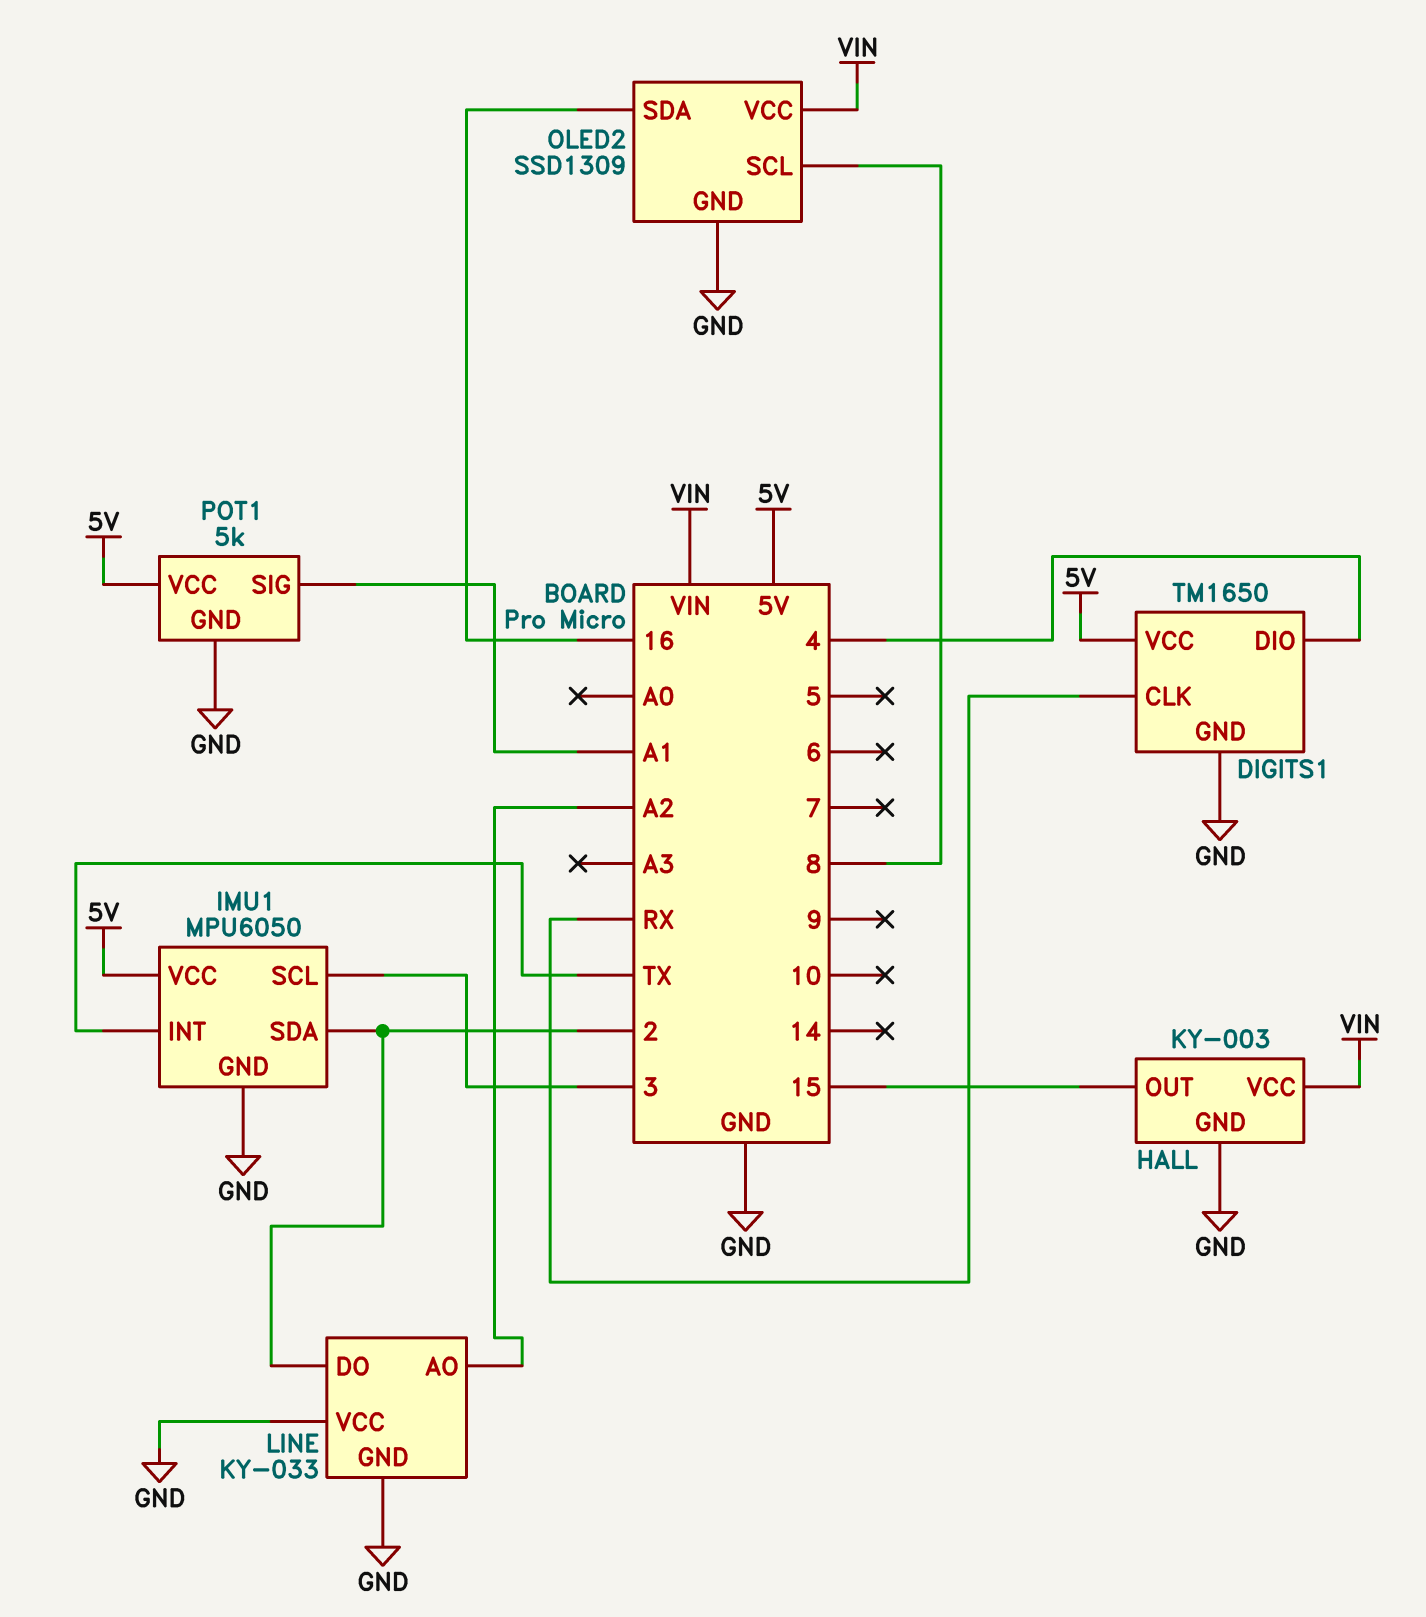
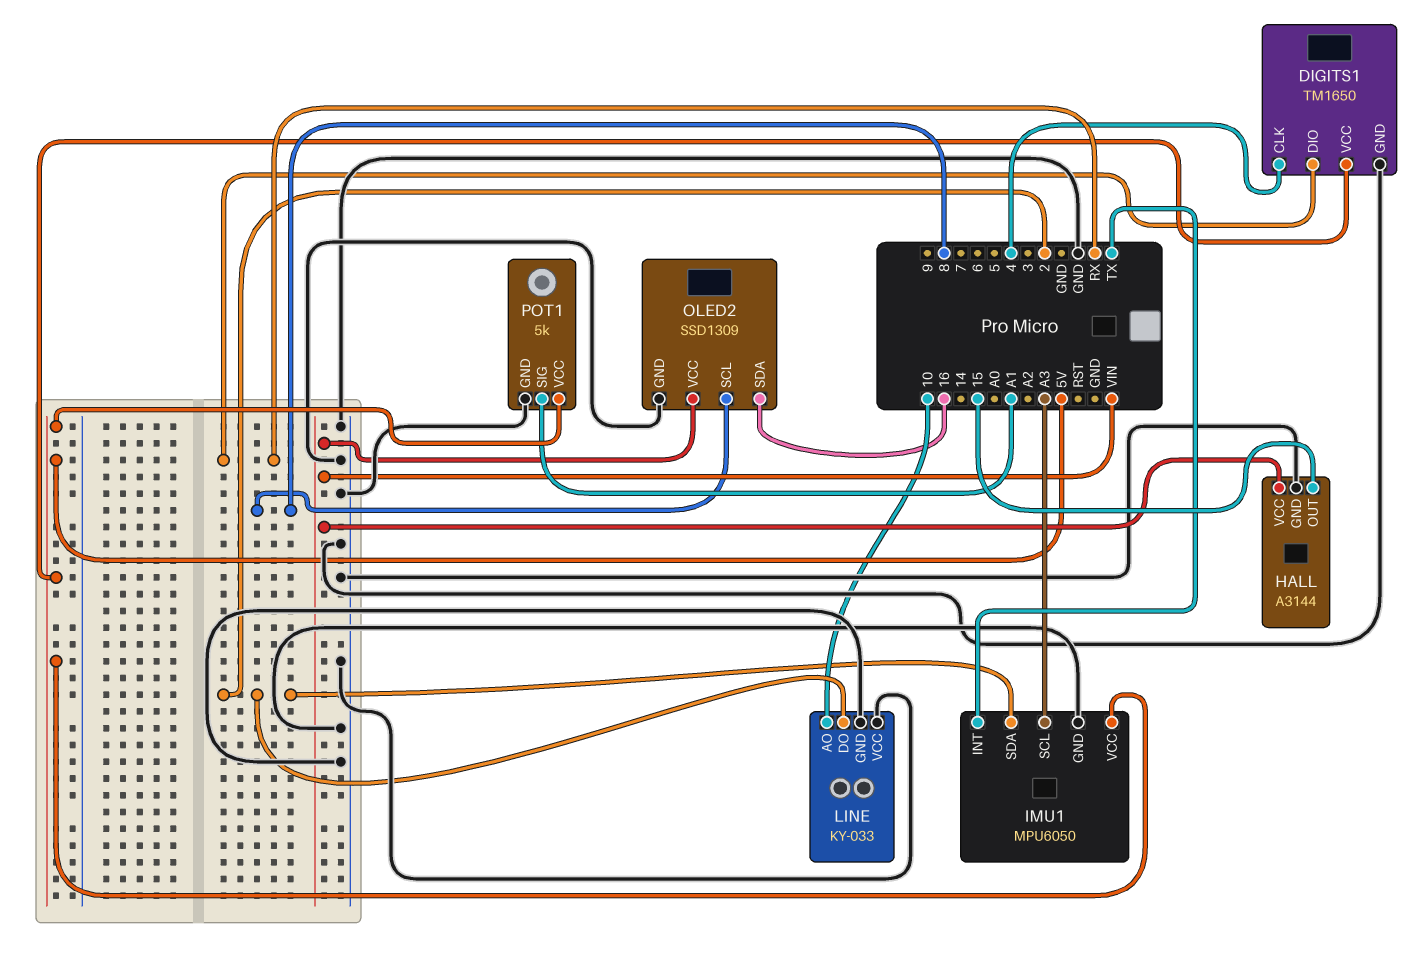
DIGITS1 pin CLK: RX -> 4
DIGITS1 pin DIO: 4 -> RX
HALL: KY-003 -> A3144
IMU1 pin SCL: 3 -> A3
LINE pin AO: A2 -> 10

